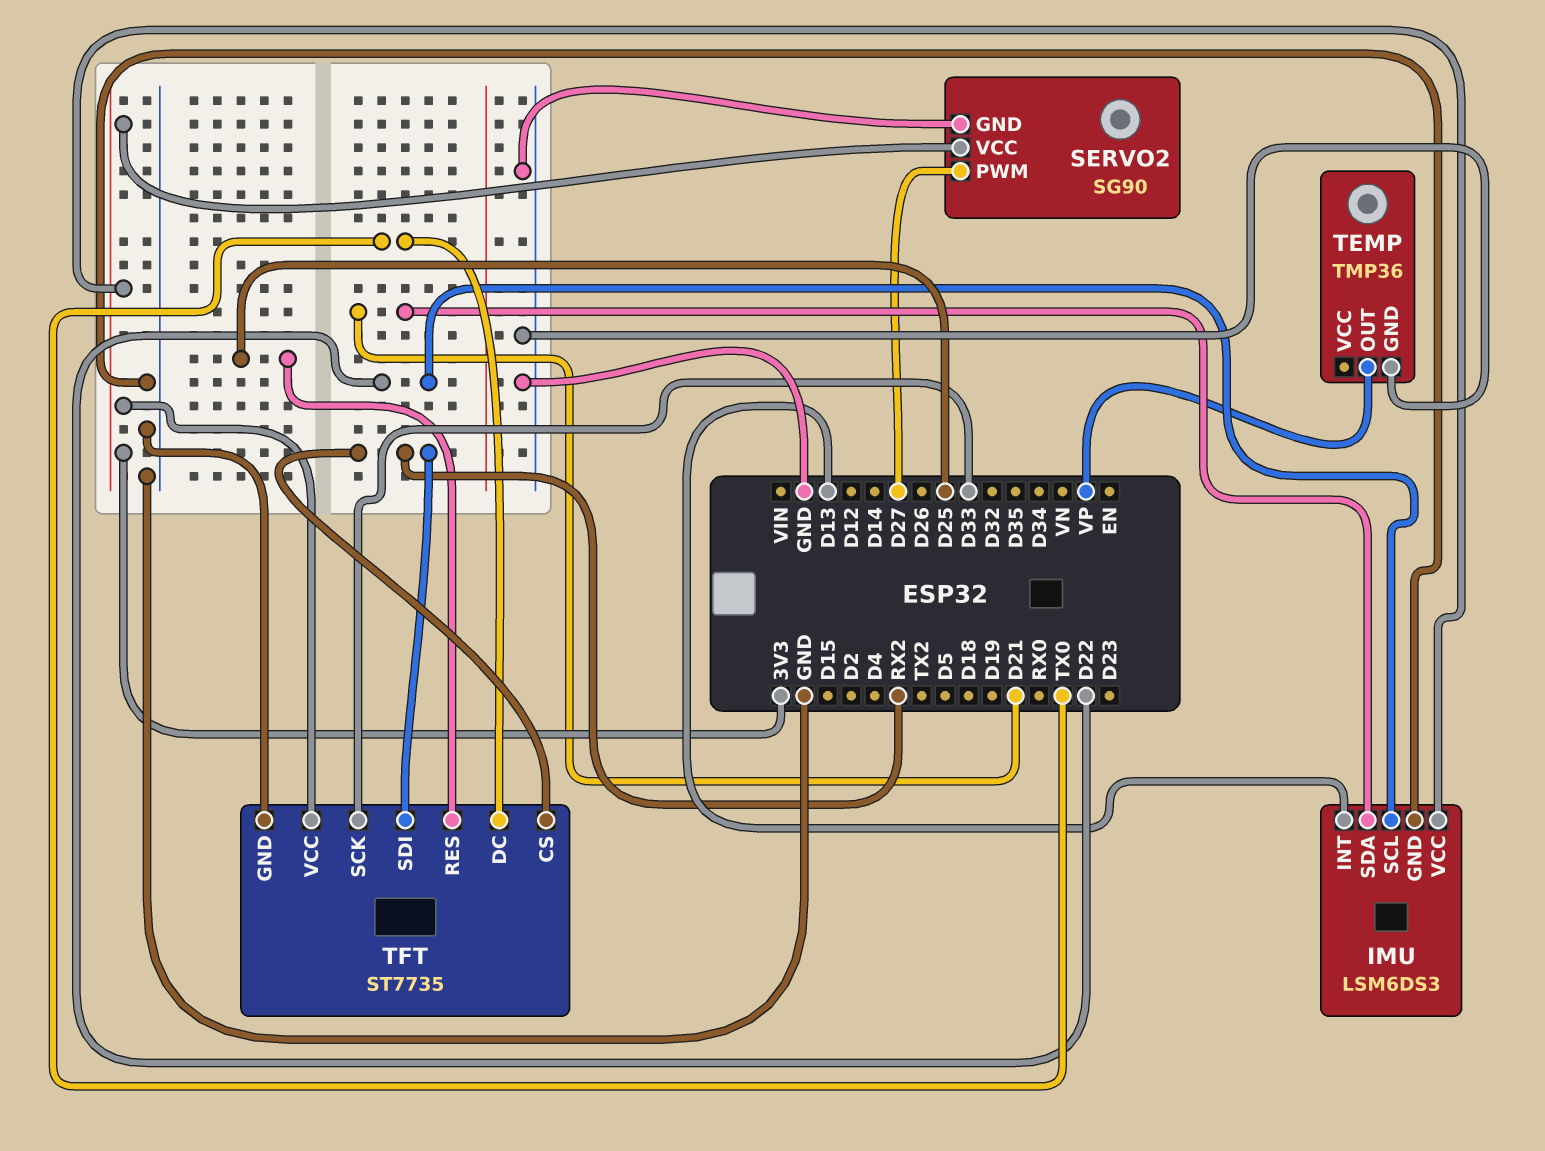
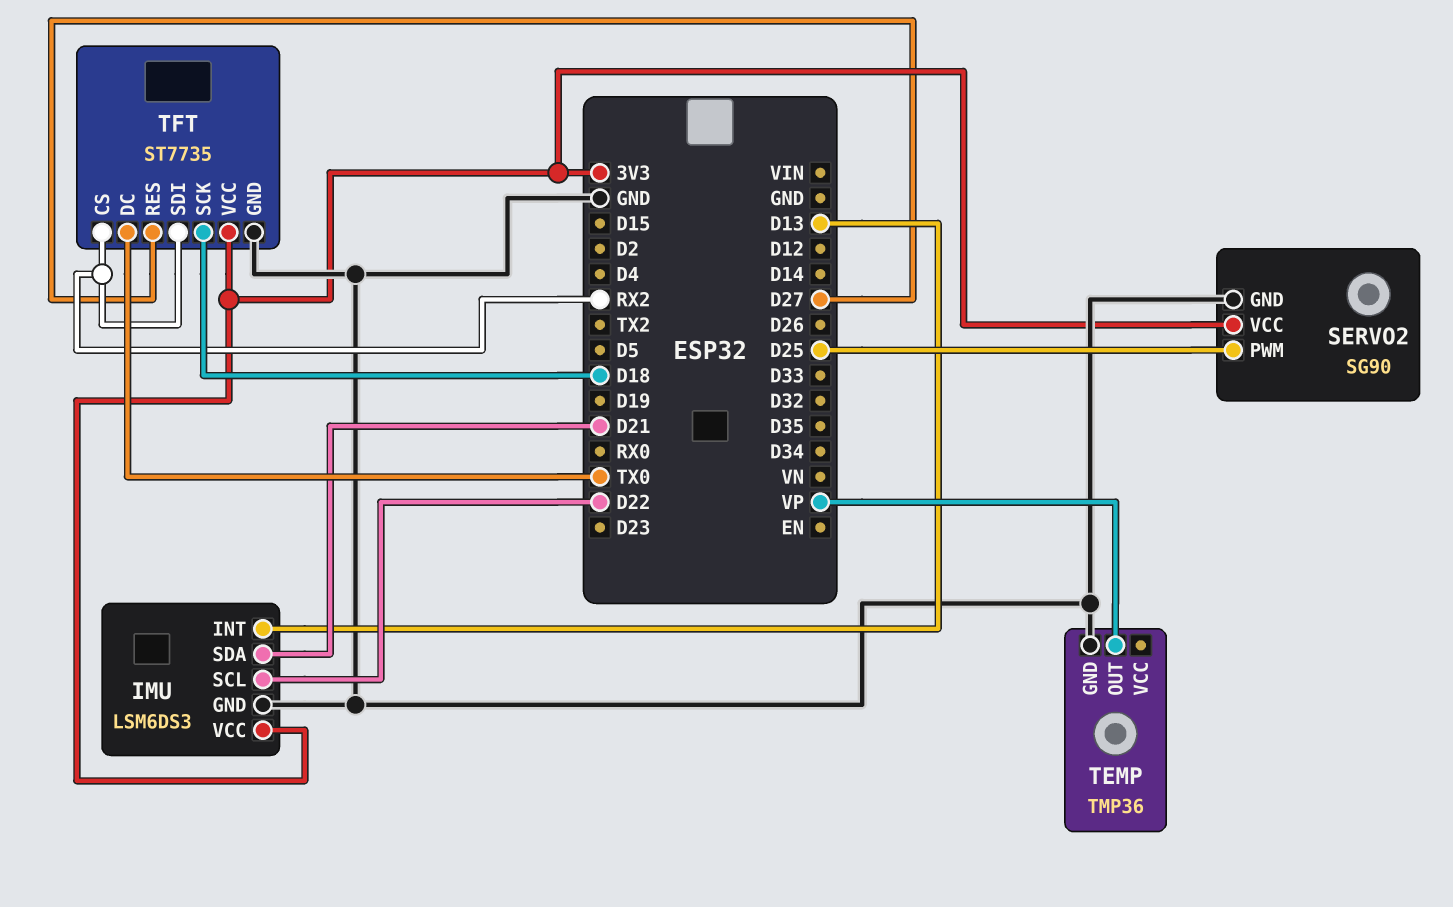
SERVO2 pin PWM: D27 -> D25
TFT pin RES: D25 -> D27
TFT pin SCK: D33 -> D18

